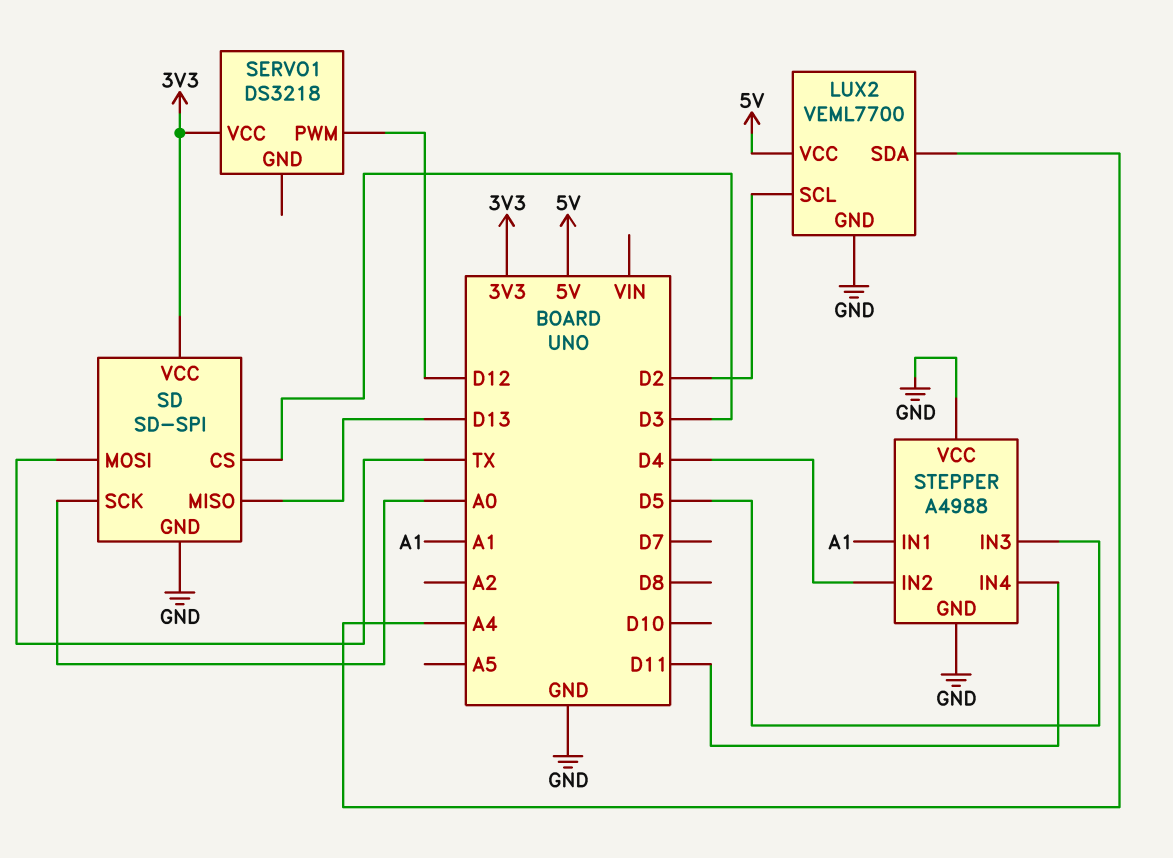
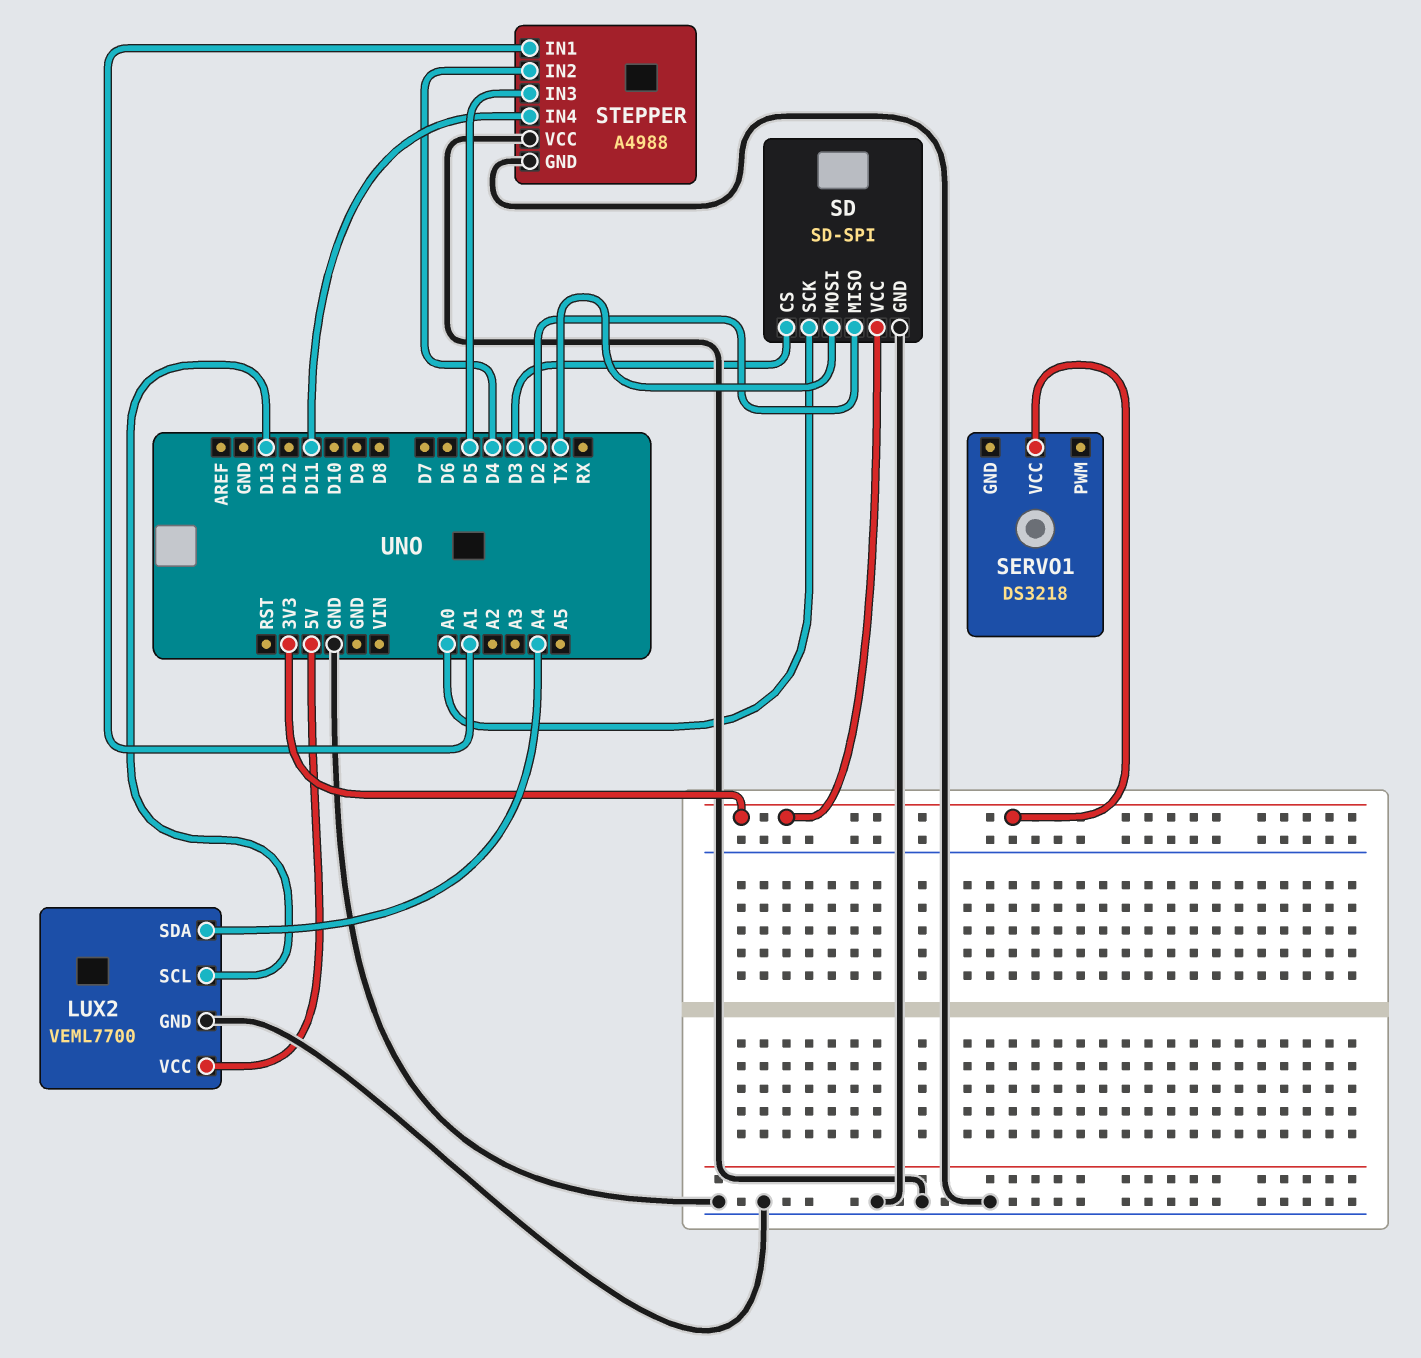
LUX2 pin SCL: D2 -> D13
SD pin MISO: D13 -> D2
SERVO1 pin PWM: D12 -> none

